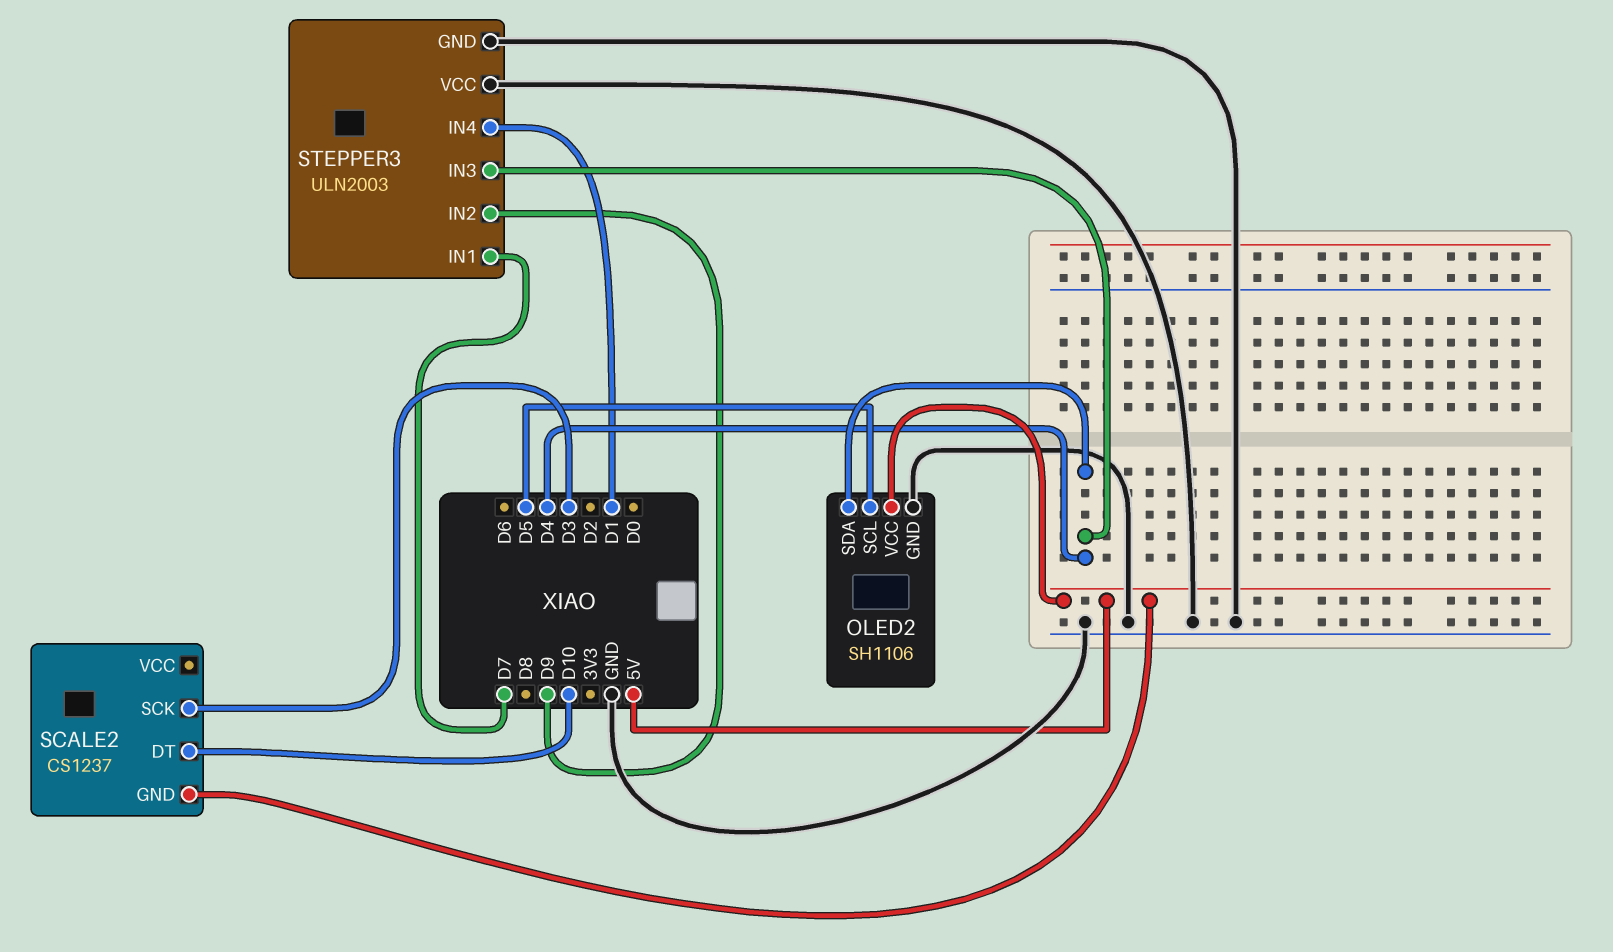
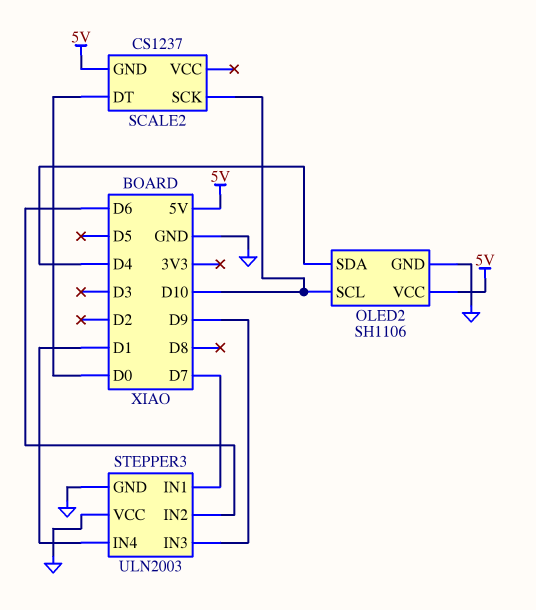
OLED2 pin SCL: D5 -> D10
SCALE2 pin DT: D10 -> D0
SCALE2 pin SCK: D3 -> D10
STEPPER3 pin IN2: D9 -> D6
STEPPER3 pin IN3: D4 -> D9

